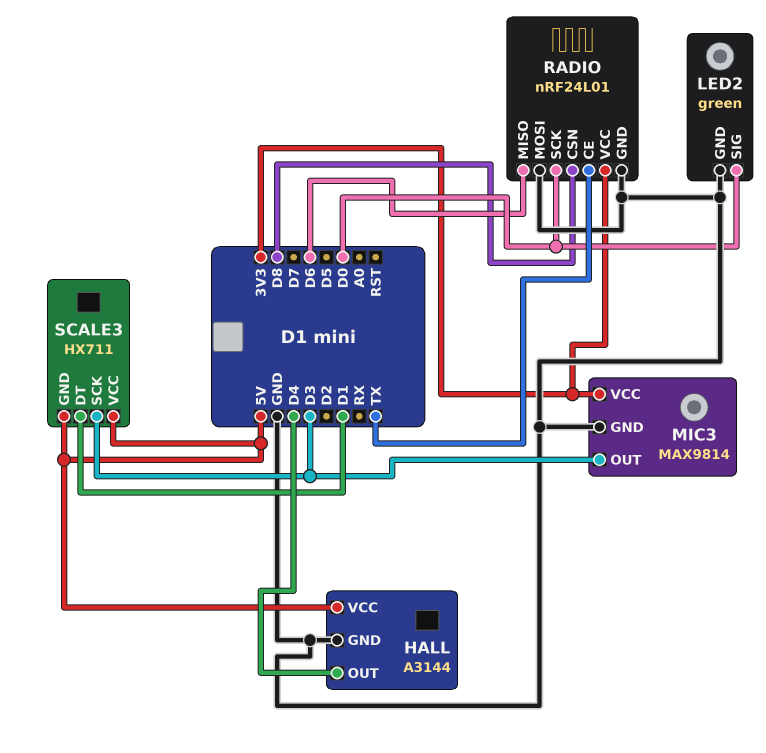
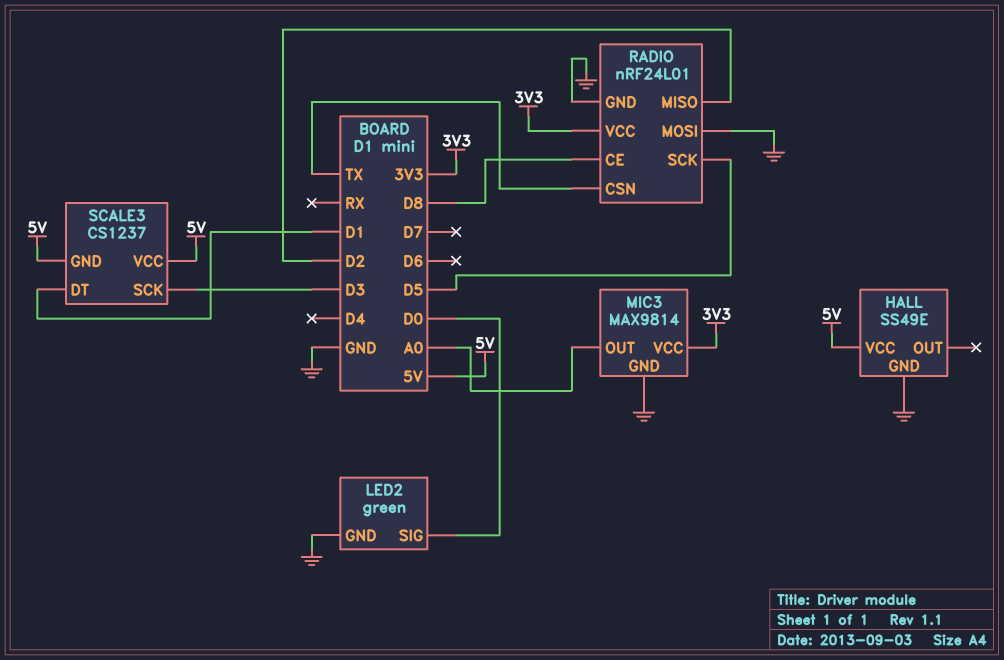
HALL: A3144 -> SS49E
HALL pin OUT: D4 -> none
MIC3 pin OUT: D3 -> A0
RADIO pin CE: TX -> D8
RADIO pin CSN: D8 -> TX
RADIO pin MISO: D6 -> D2
RADIO pin SCK: D0 -> D5
SCALE3: HX711 -> CS1237

